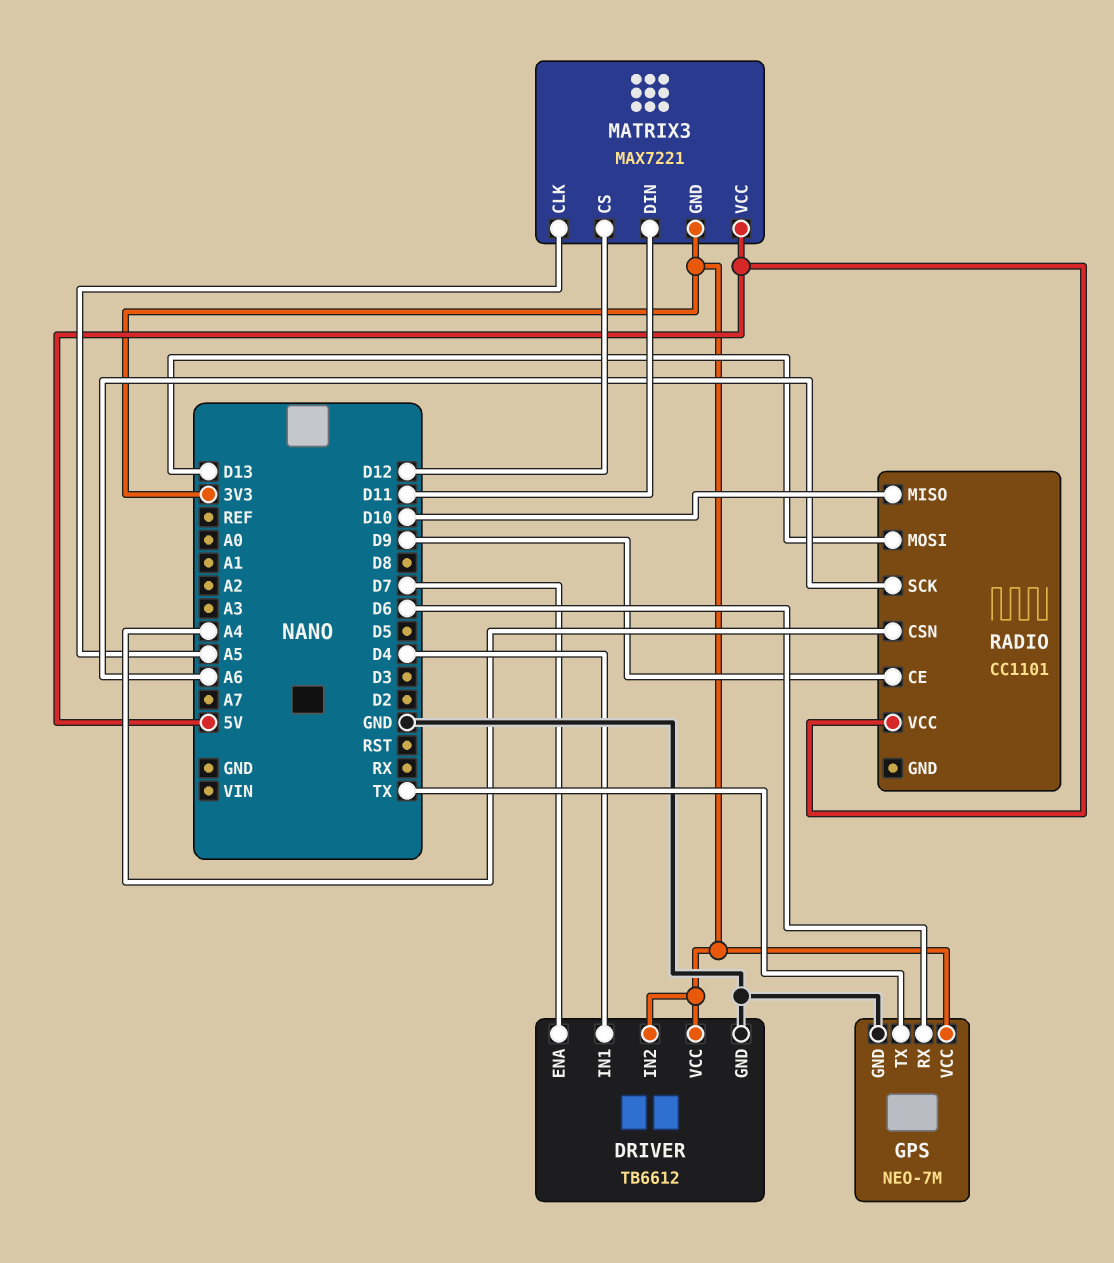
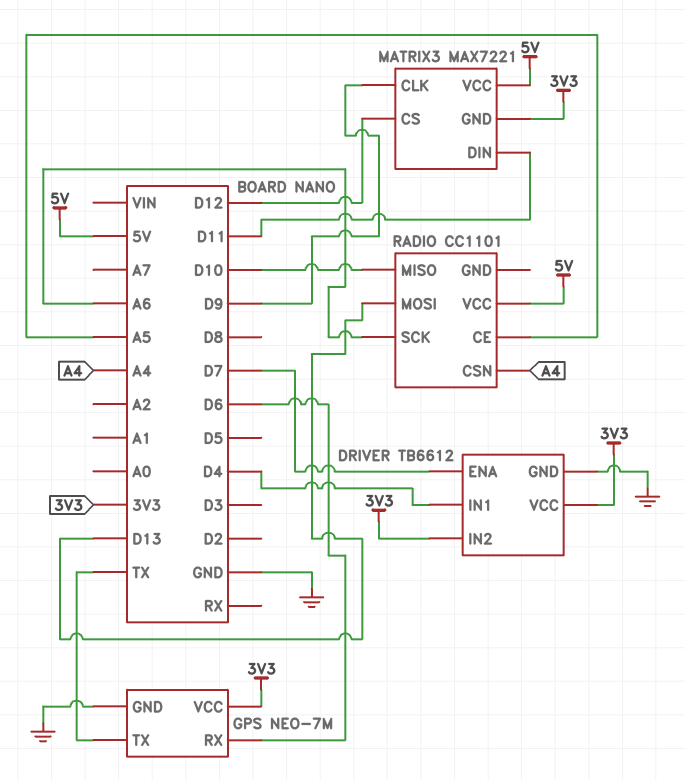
MATRIX3 pin CLK: A5 -> D9
RADIO pin CE: D9 -> A5

